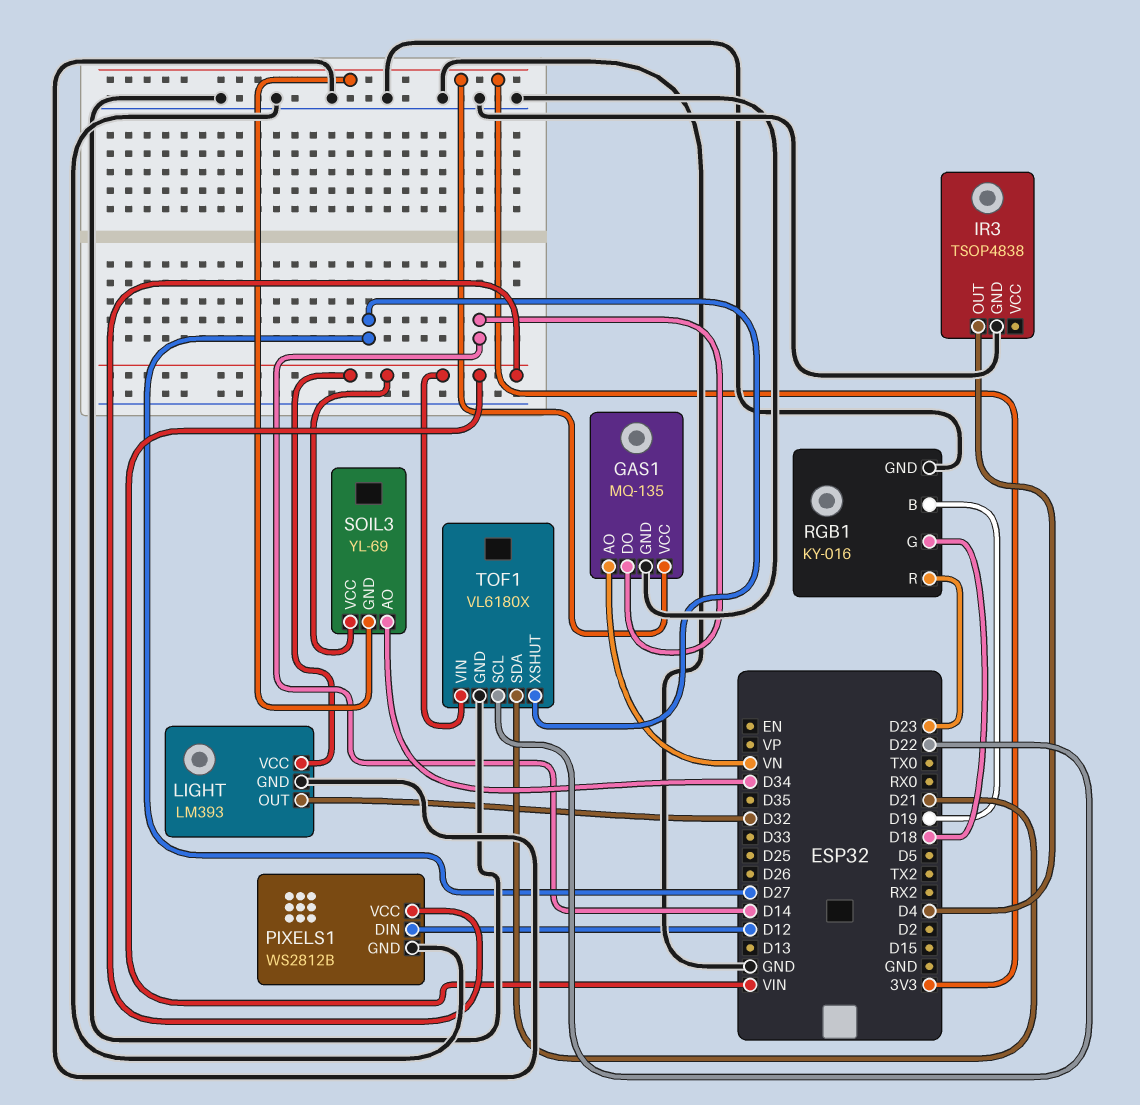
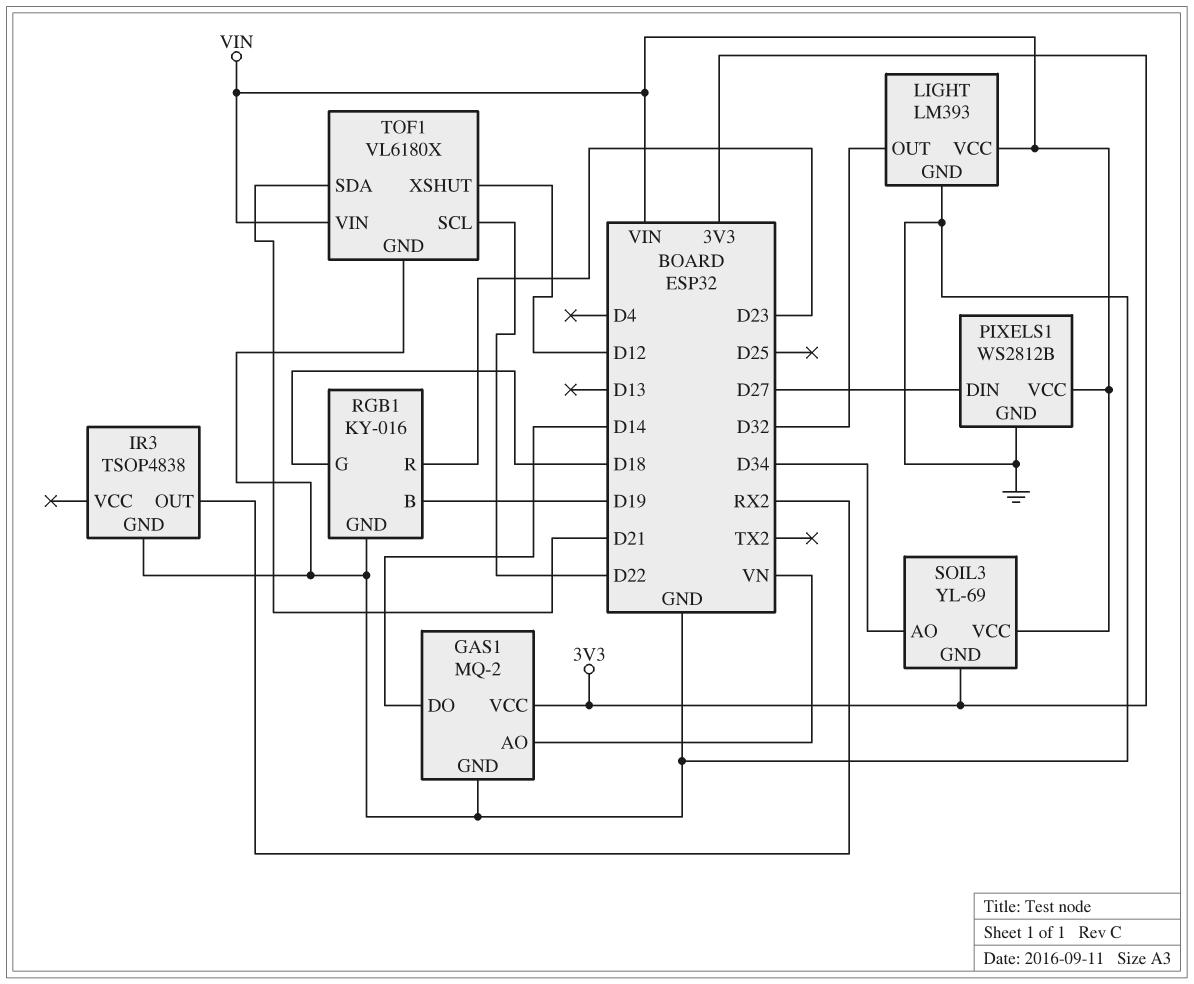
GAS1: MQ-135 -> MQ-2
IR3 pin OUT: D4 -> RX2
PIXELS1 pin DIN: D12 -> D27
TOF1 pin XSHUT: D27 -> D12

